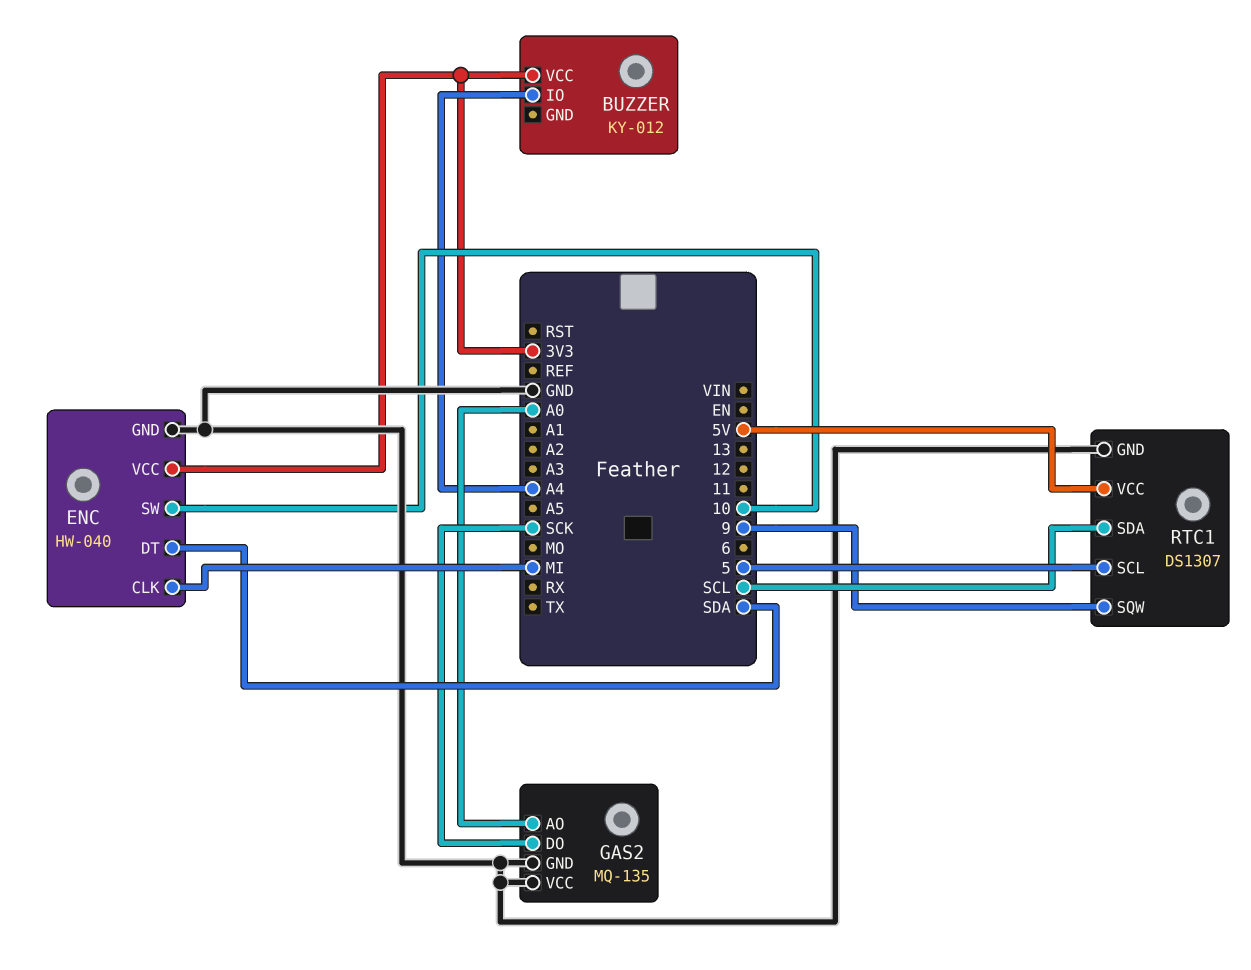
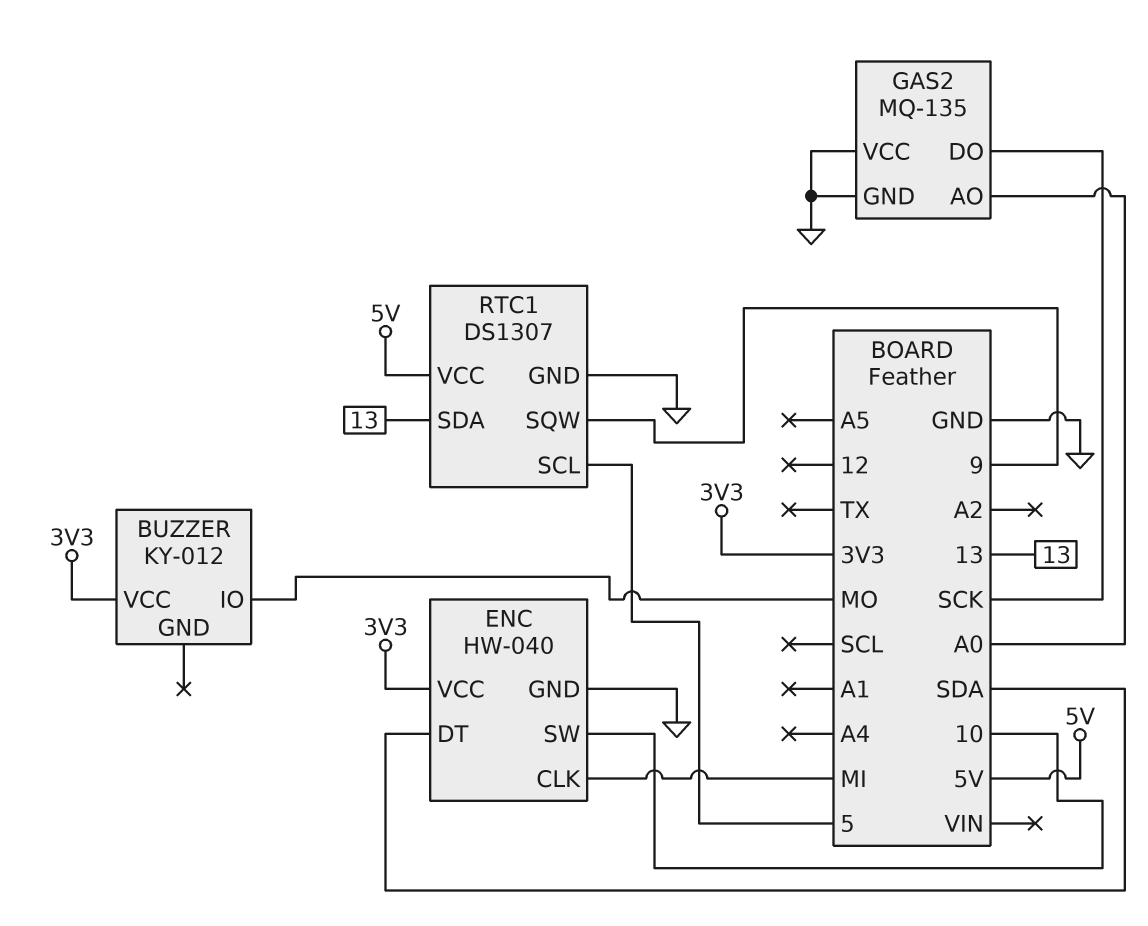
BUZZER pin IO: A4 -> MO
RTC1 pin SDA: SCL -> 13

